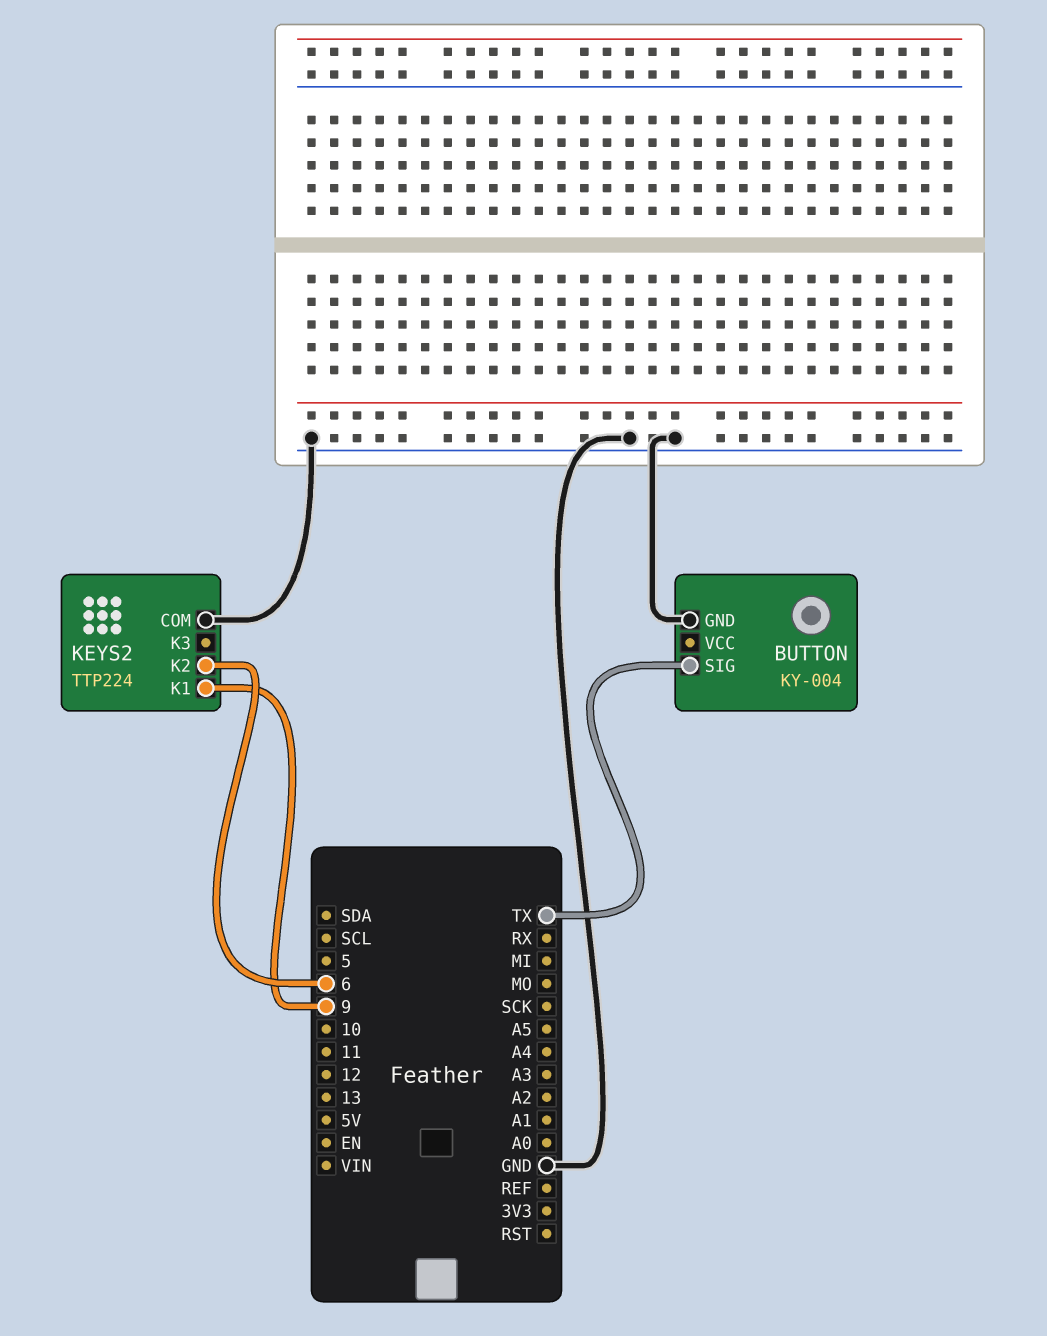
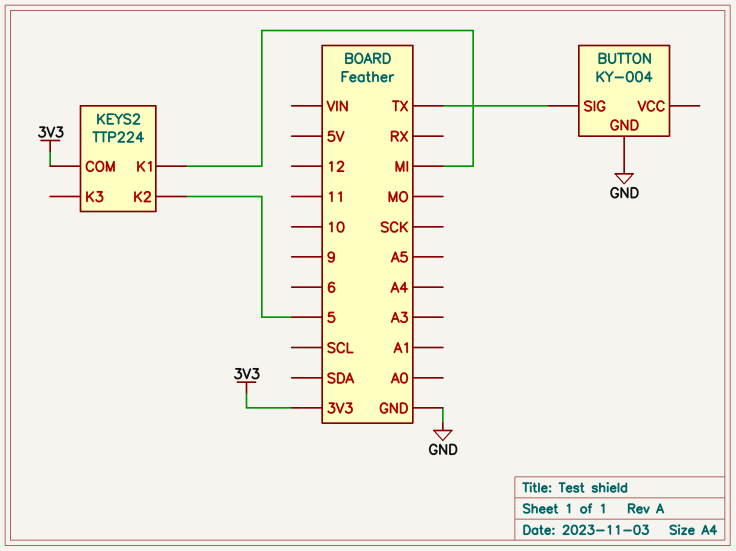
KEYS2 pin COM: GND -> 3V3
KEYS2 pin K1: 9 -> MI
KEYS2 pin K2: 6 -> 5

